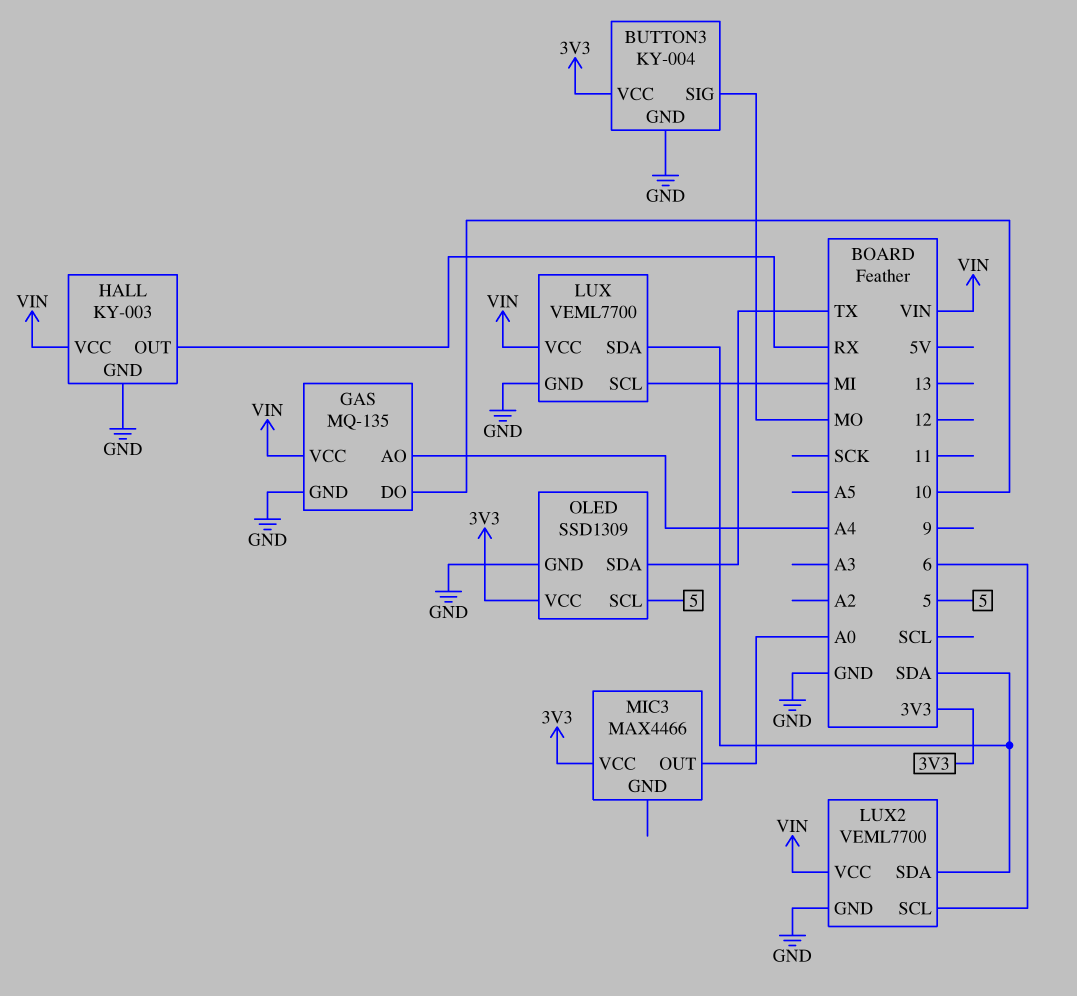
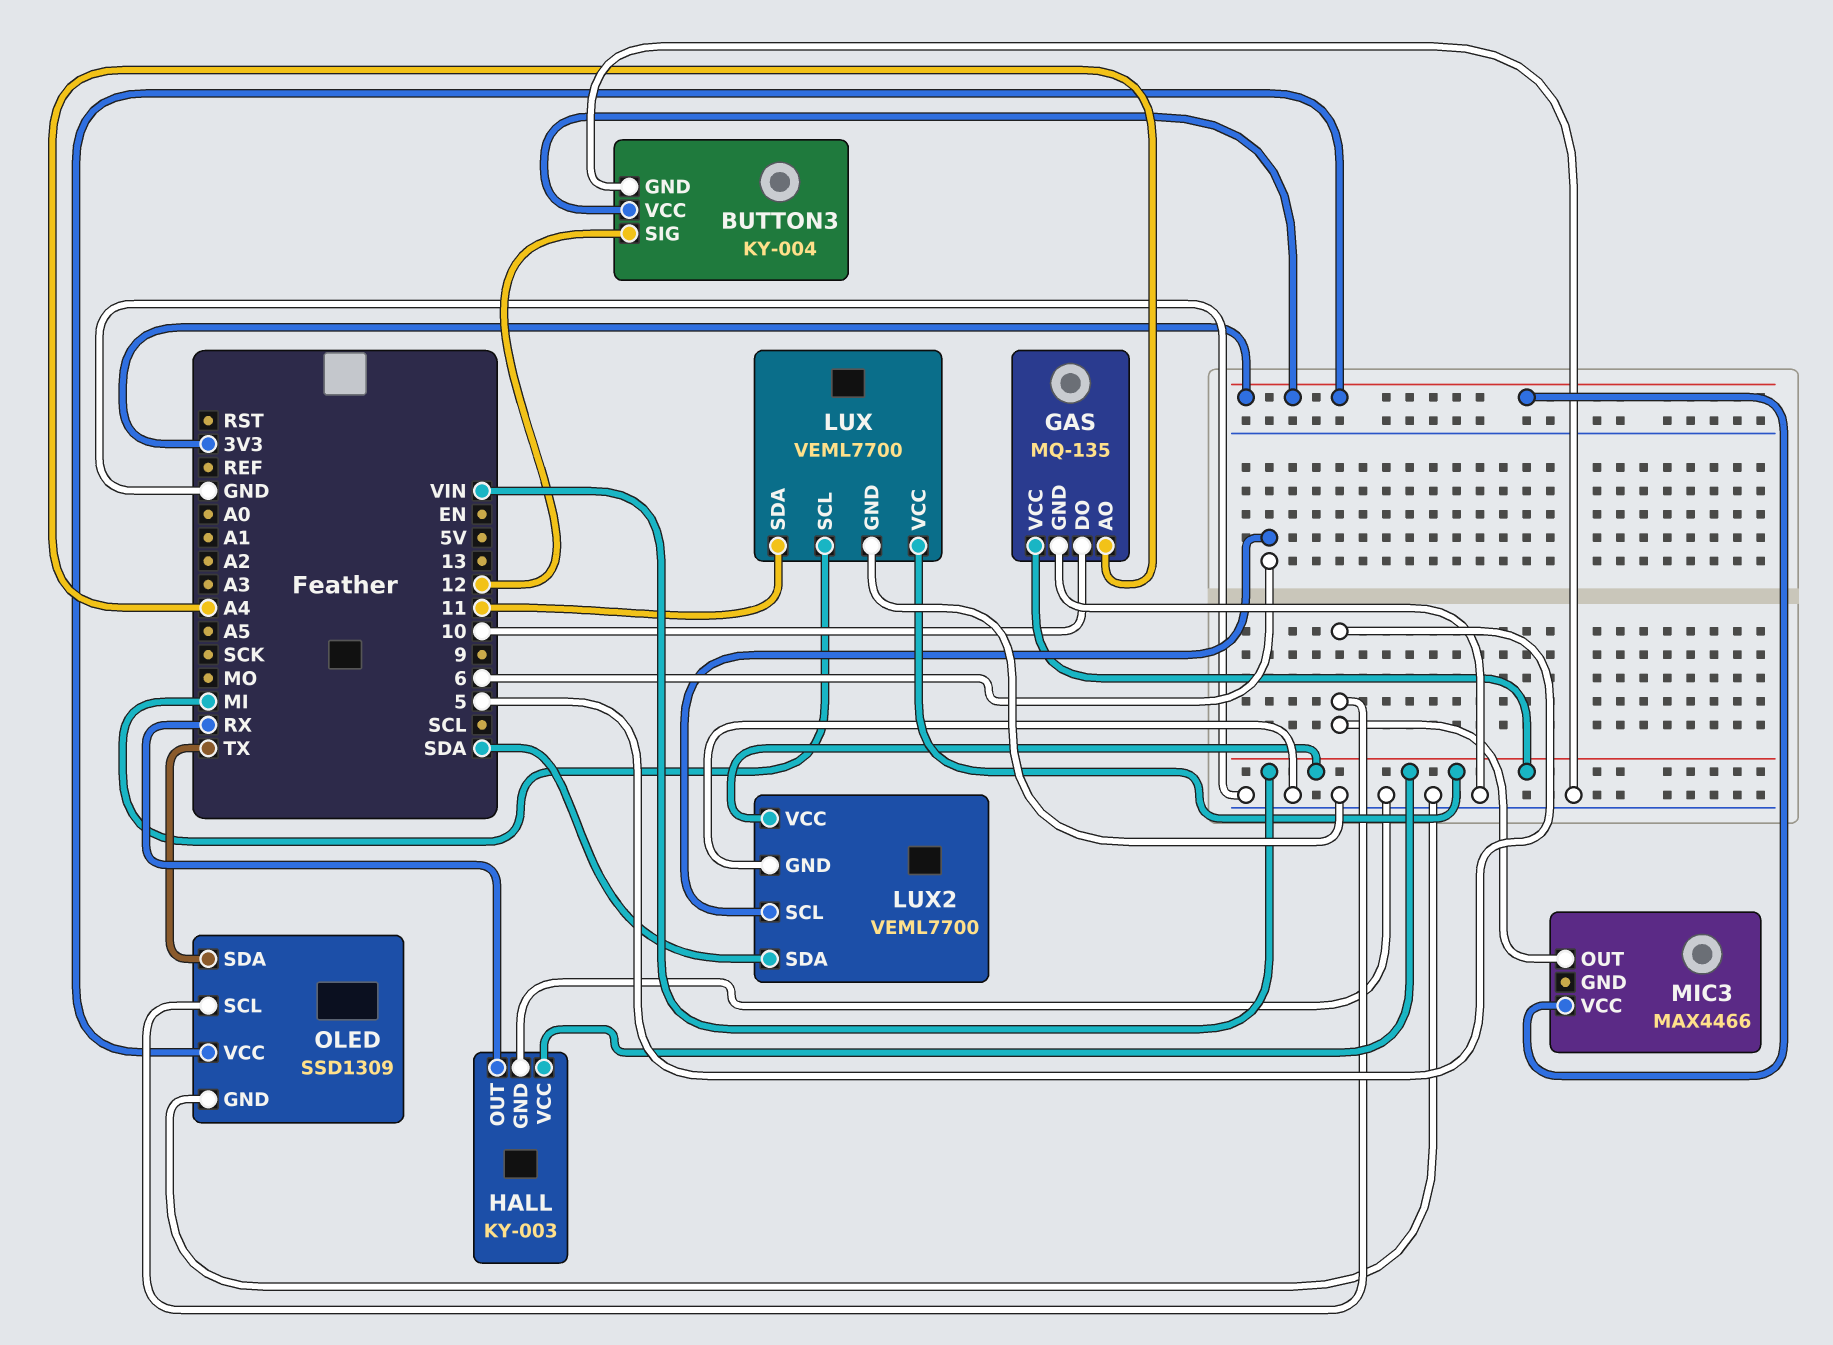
BUTTON3 pin SIG: MO -> 12
LUX pin SDA: SDA -> 11
MIC3 pin OUT: A0 -> 5

